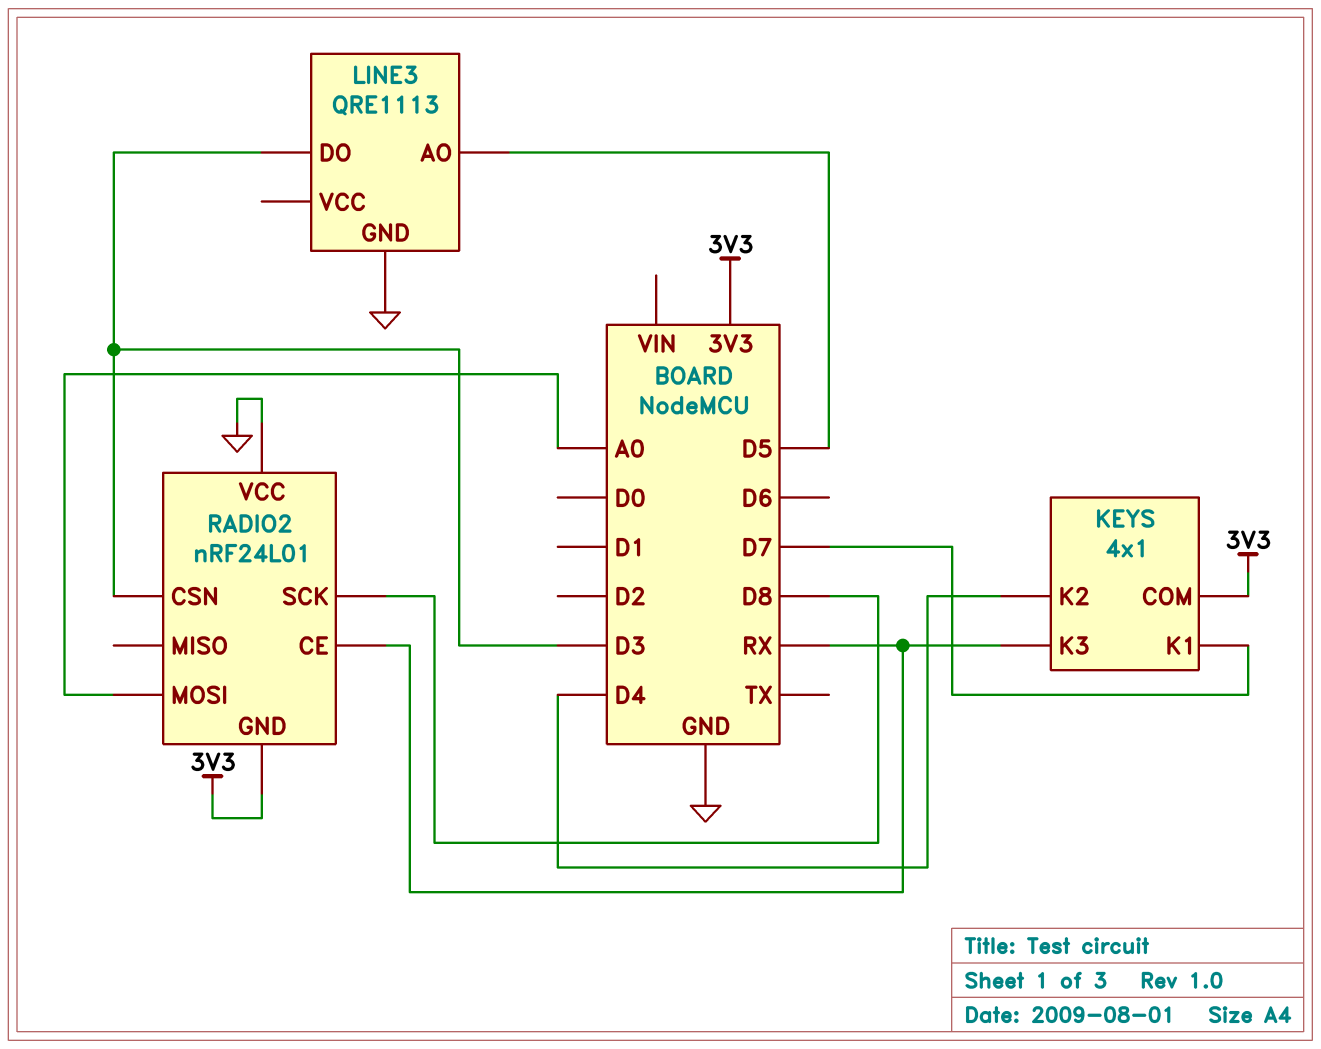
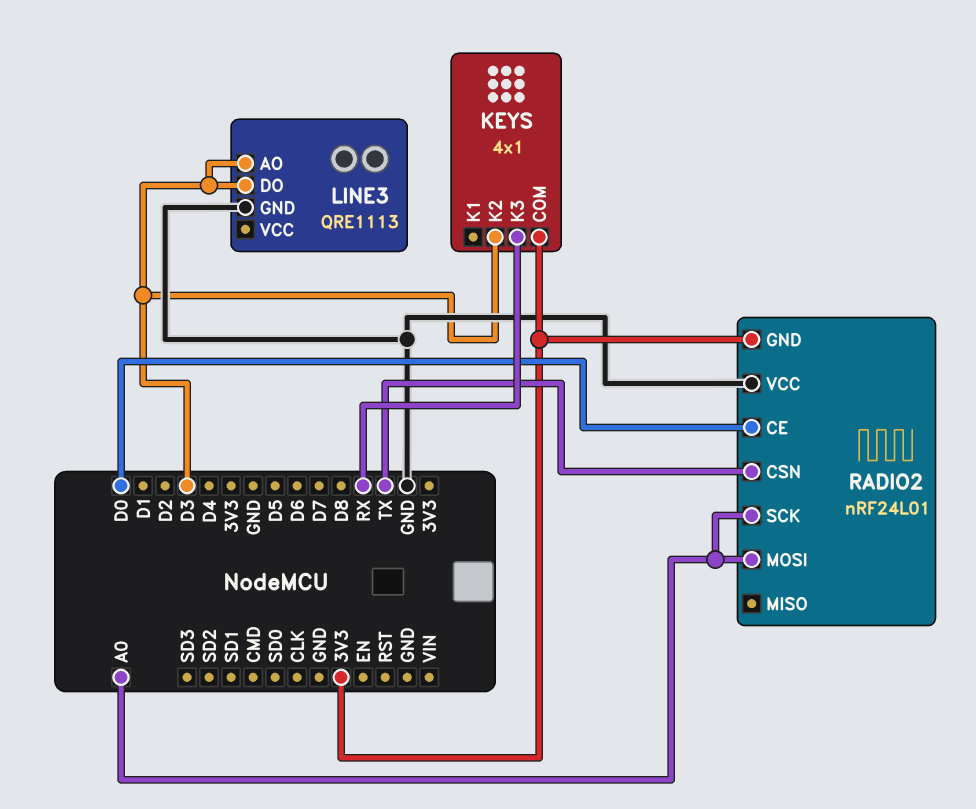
KEYS pin K1: D7 -> none
KEYS pin K2: D4 -> D3
LINE3 pin AO: D5 -> D3
RADIO2 pin CE: RX -> D0
RADIO2 pin CSN: D3 -> TX
RADIO2 pin SCK: D8 -> A0

